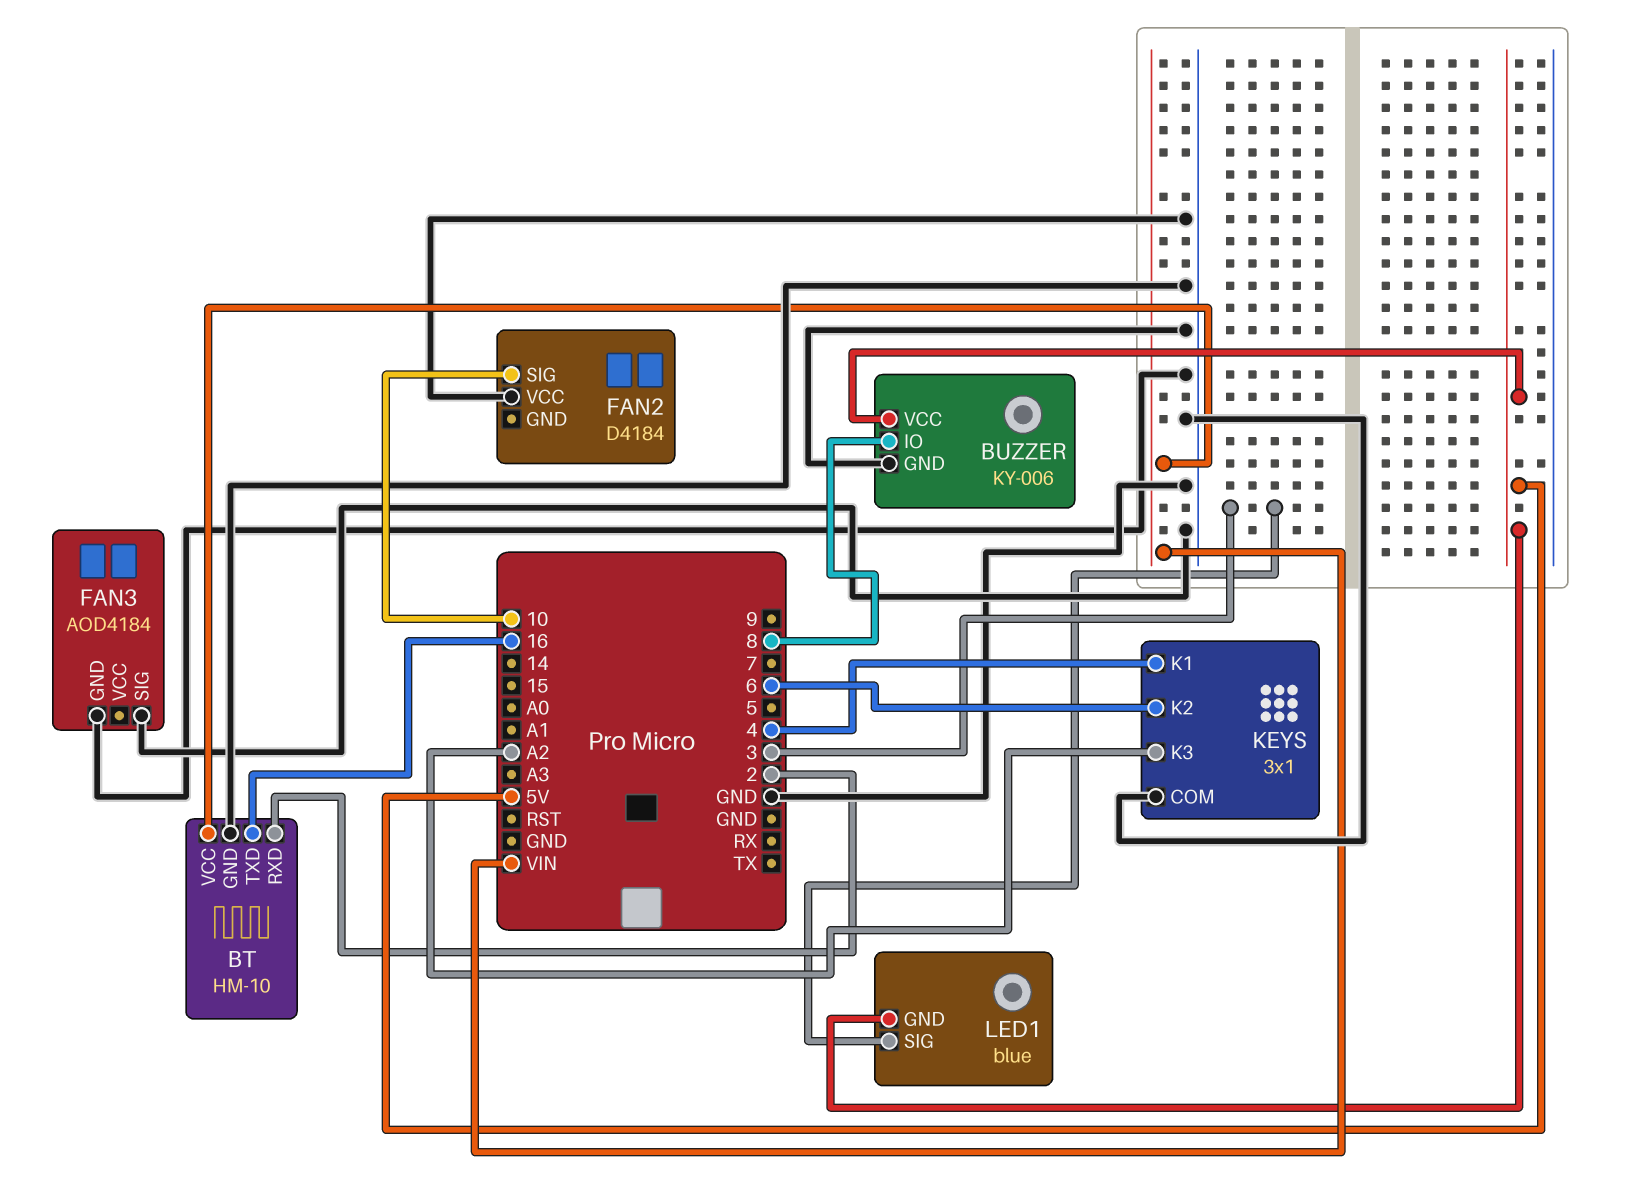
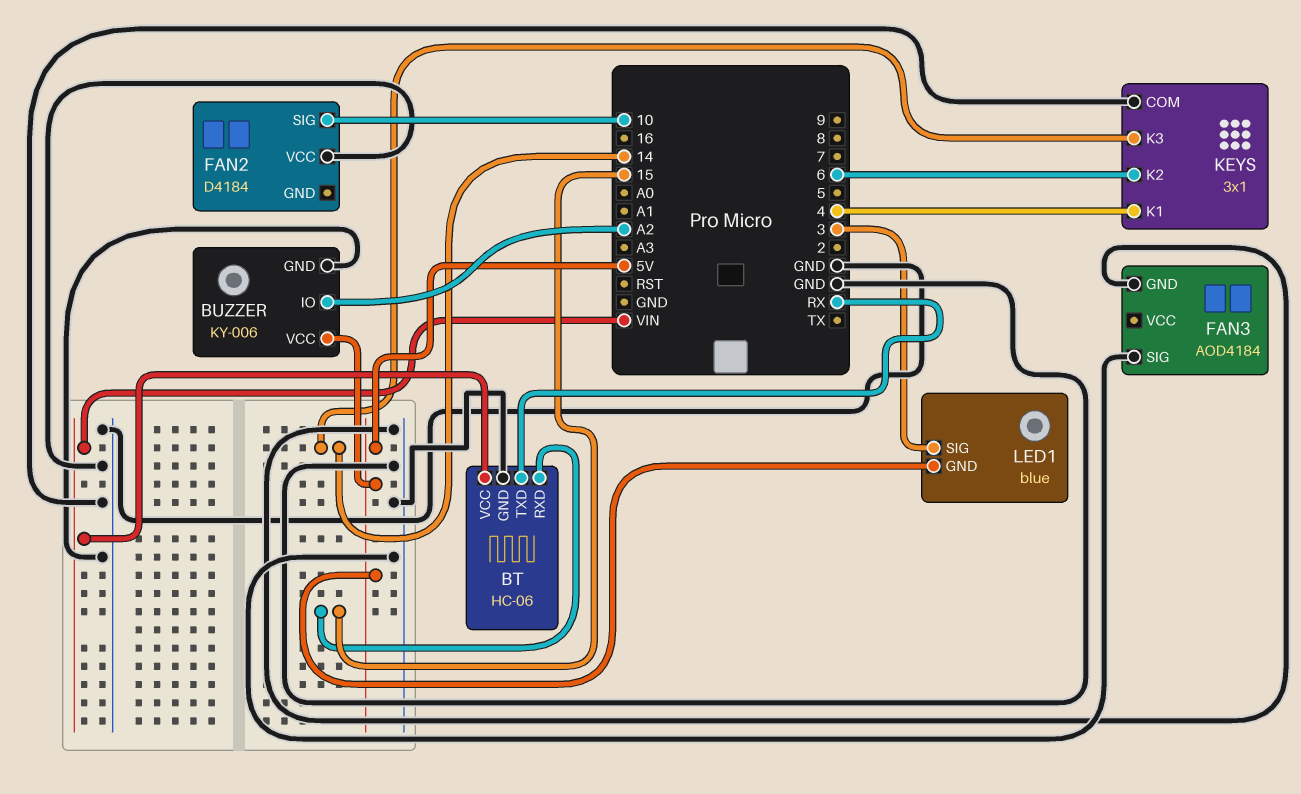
BT: HM-10 -> HC-06
BT pin RXD: 2 -> 15
BT pin TXD: 16 -> RX
BUZZER pin IO: 8 -> A2
KEYS pin K3: A2 -> 14

